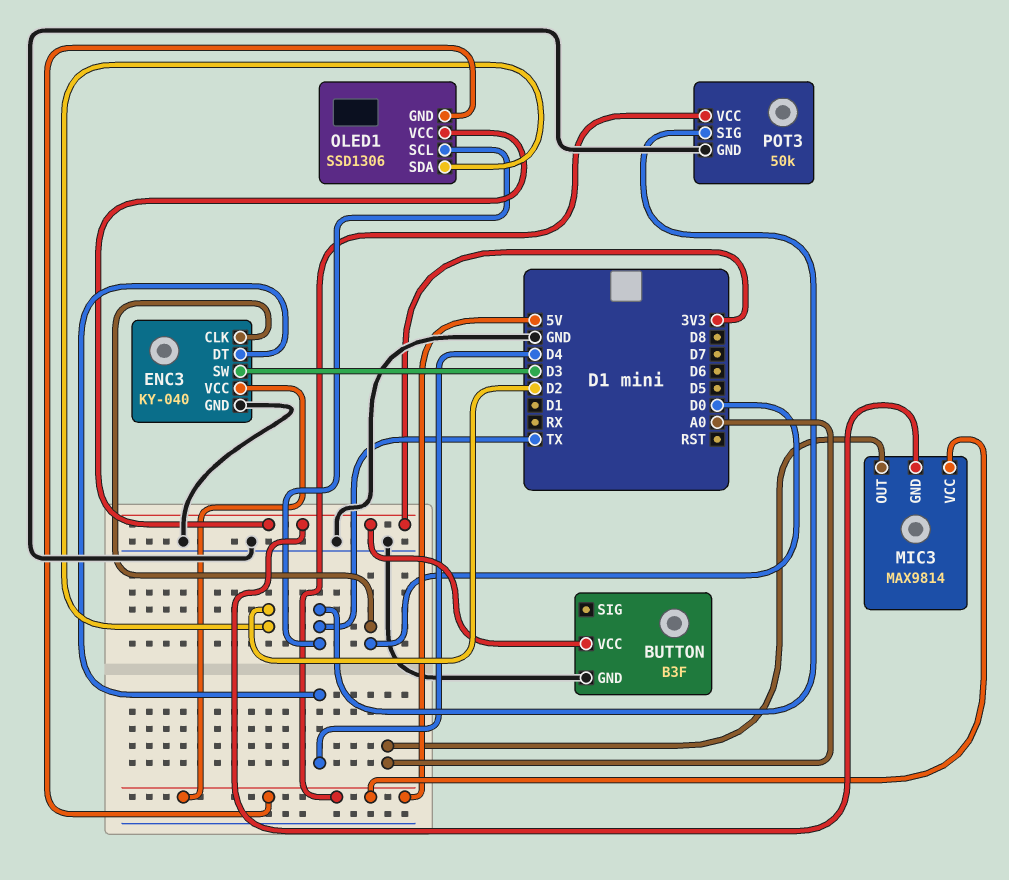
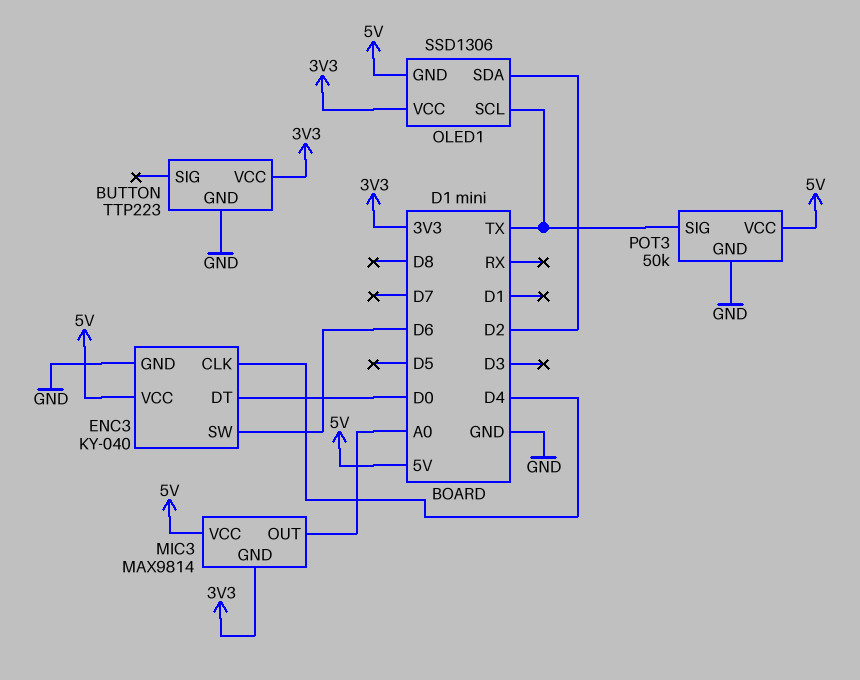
BUTTON: B3F -> TTP223
ENC3 pin CLK: D0 -> D4
ENC3 pin DT: D4 -> D0
ENC3 pin SW: D3 -> D6

